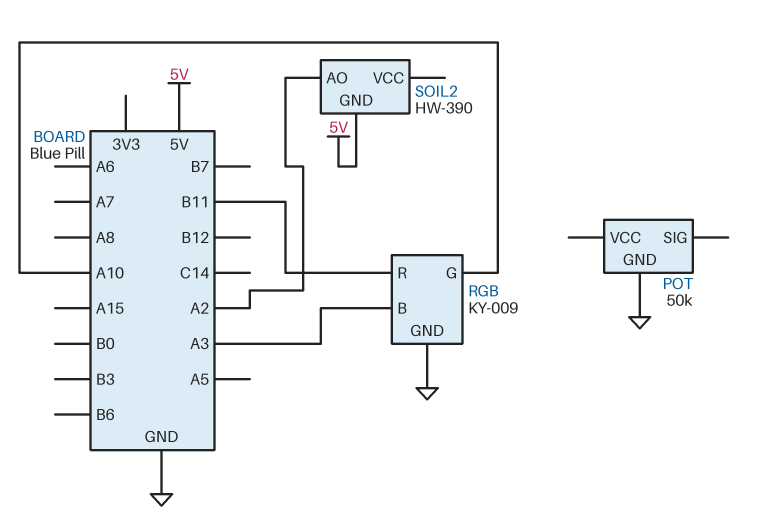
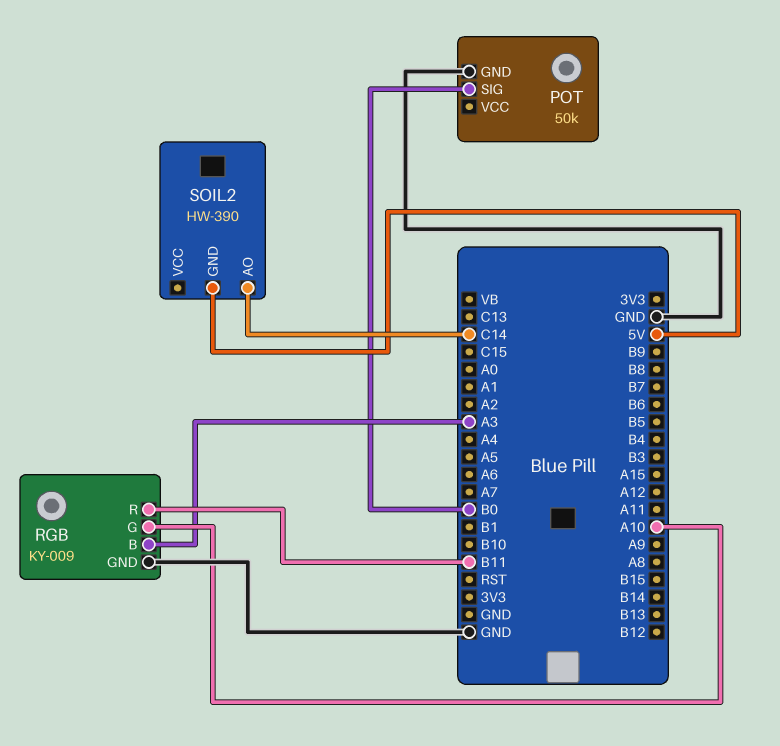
POT pin SIG: none -> B0
SOIL2 pin AO: A2 -> C14

